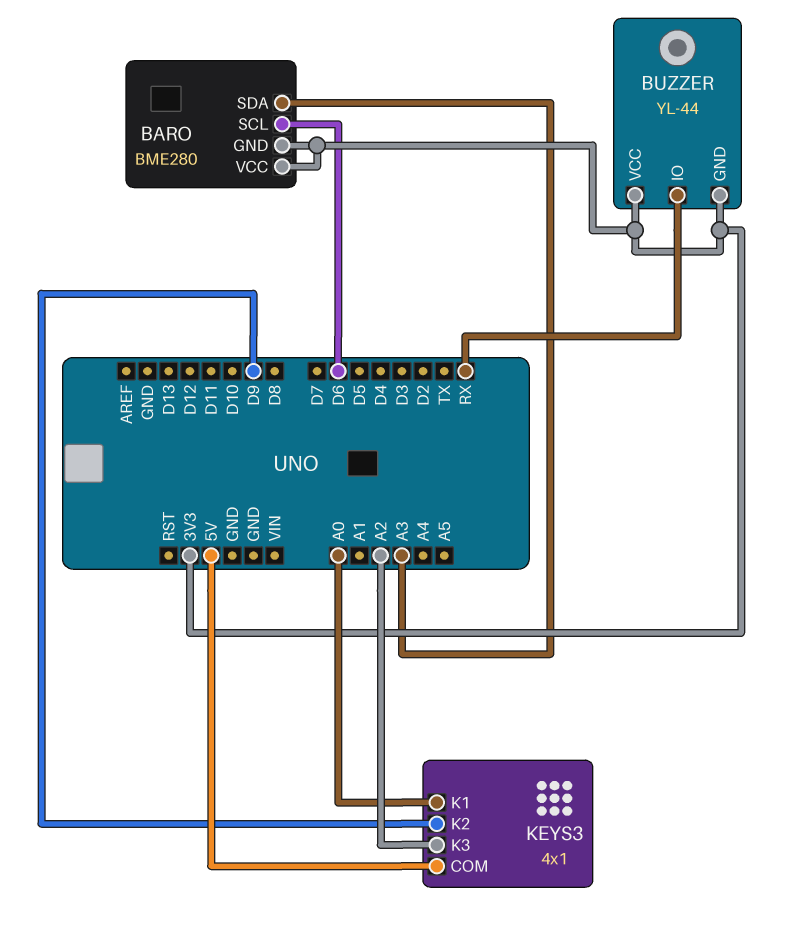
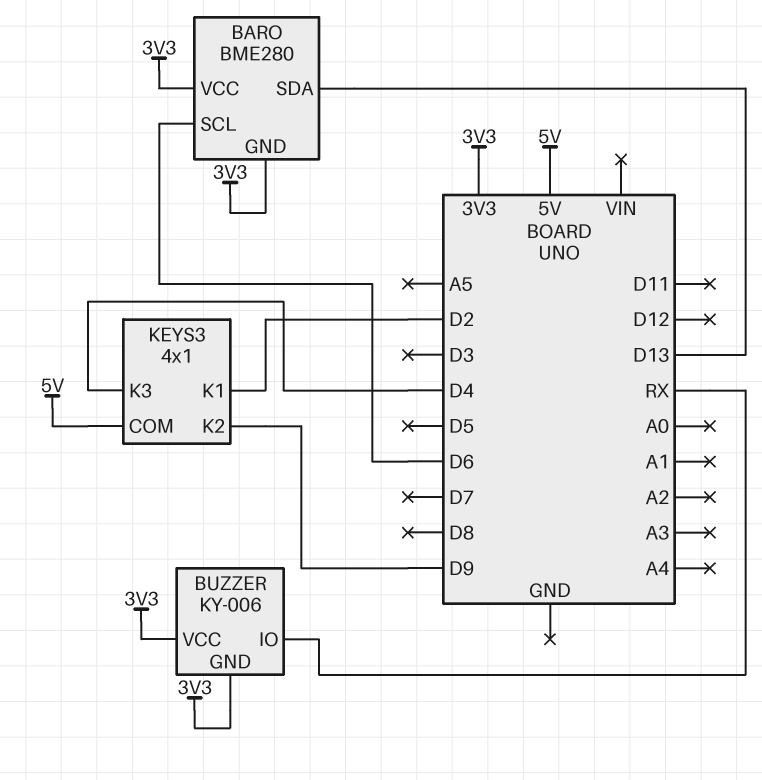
BARO pin SDA: A3 -> D13
BUZZER: YL-44 -> KY-006
KEYS3 pin K1: A0 -> D2
KEYS3 pin K3: A2 -> D4

